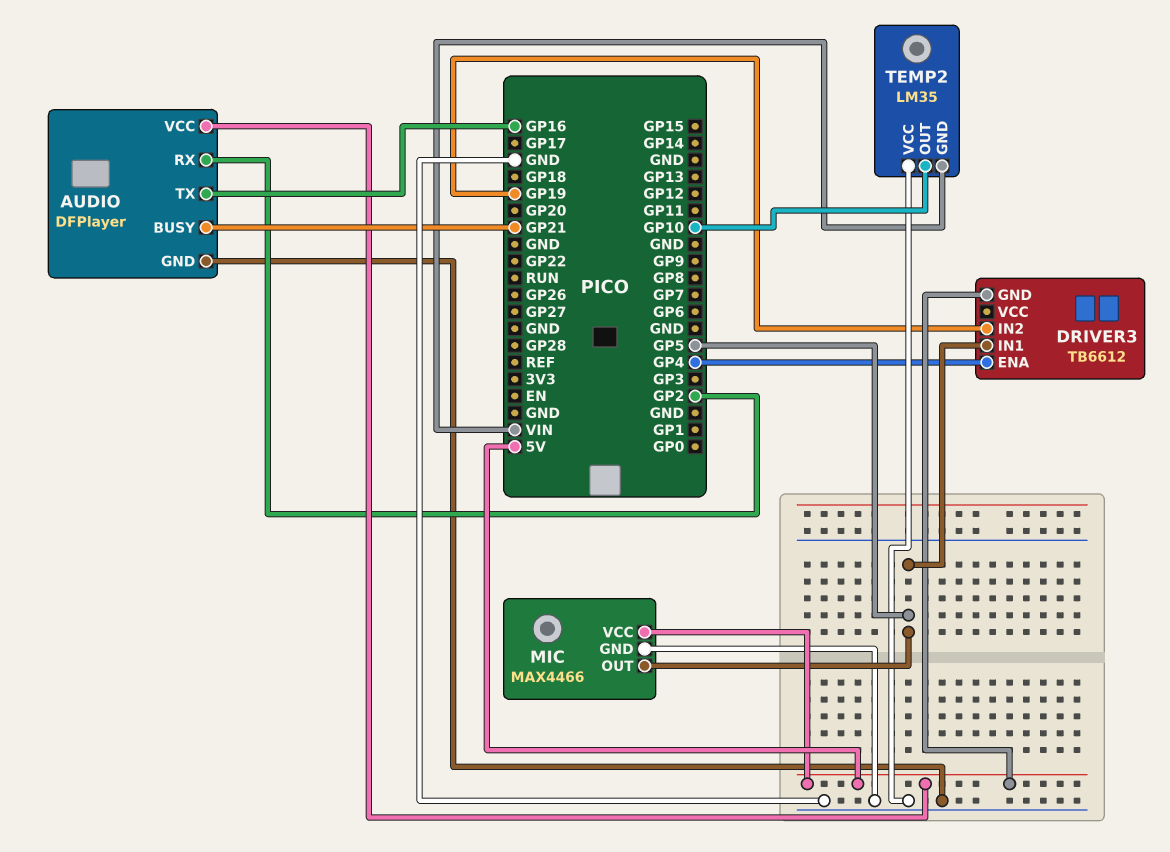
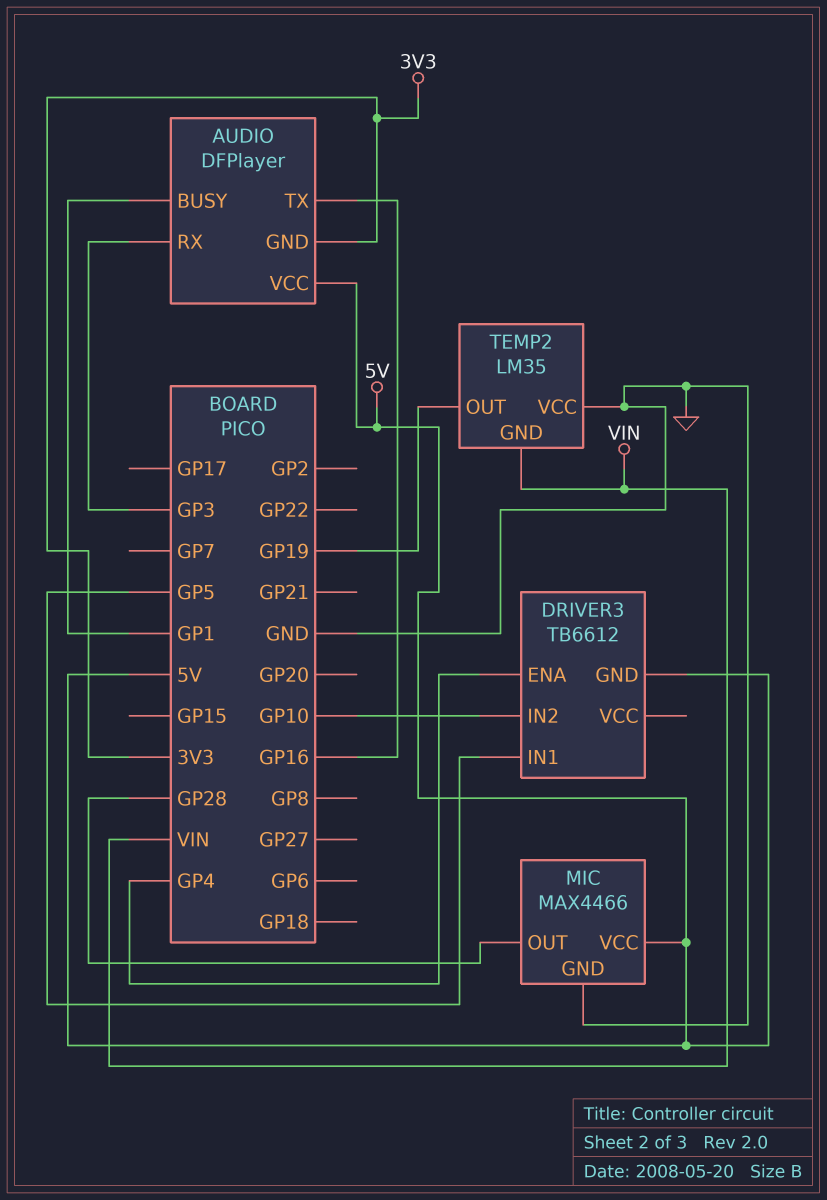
AUDIO pin BUSY: GP21 -> GP1
AUDIO pin GND: GND -> 3V3
AUDIO pin RX: GP2 -> GP3
DRIVER3 pin IN2: GP19 -> GP10
MIC pin OUT: GP5 -> GP28
TEMP2 pin OUT: GP10 -> GP19

